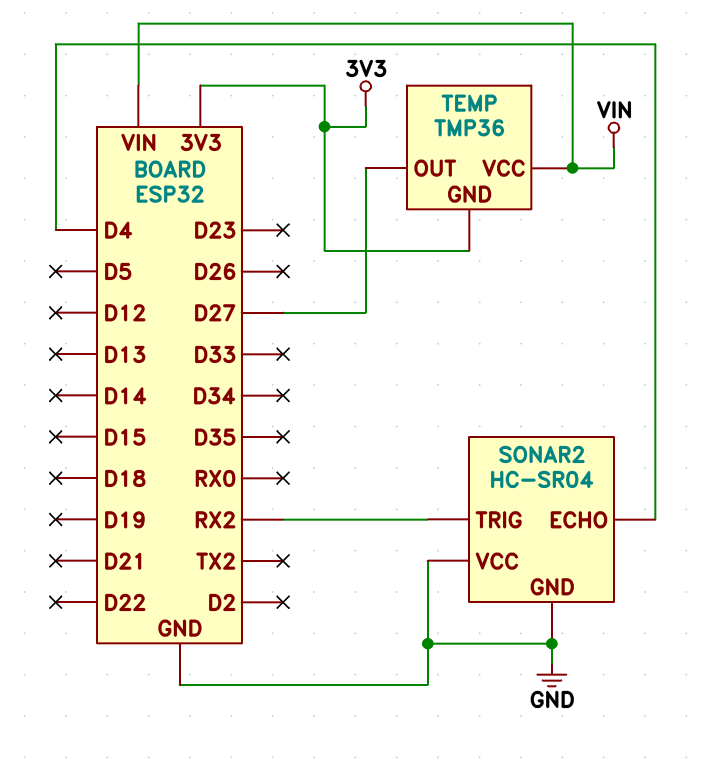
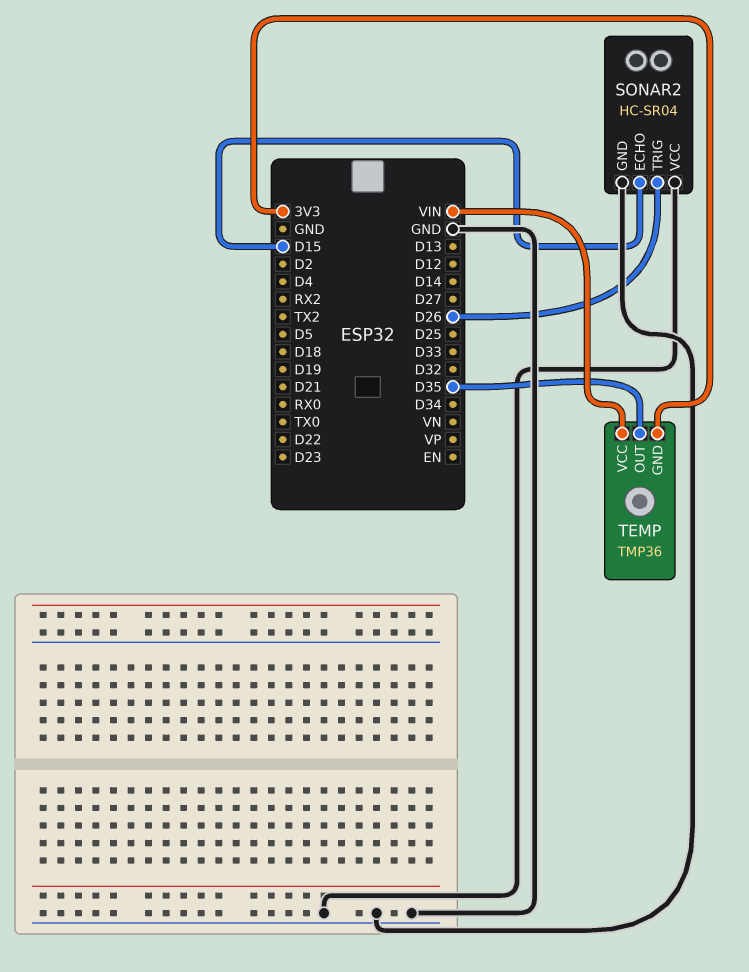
SONAR2 pin ECHO: D4 -> D15
SONAR2 pin TRIG: RX2 -> D26
TEMP pin OUT: D27 -> D35

